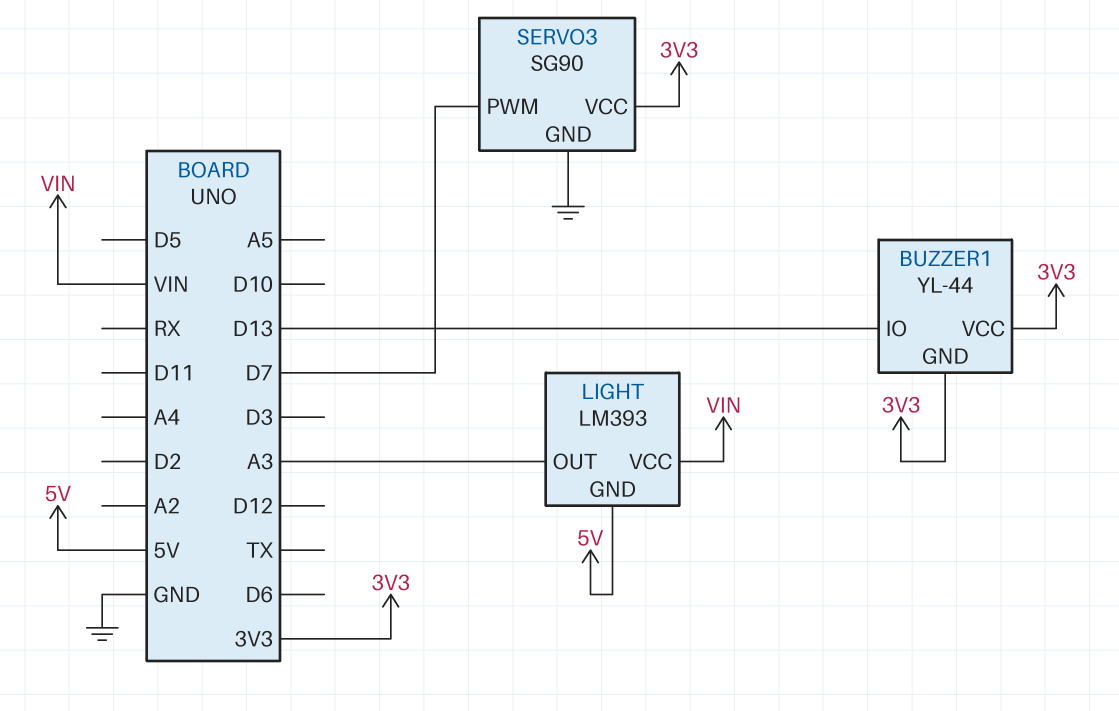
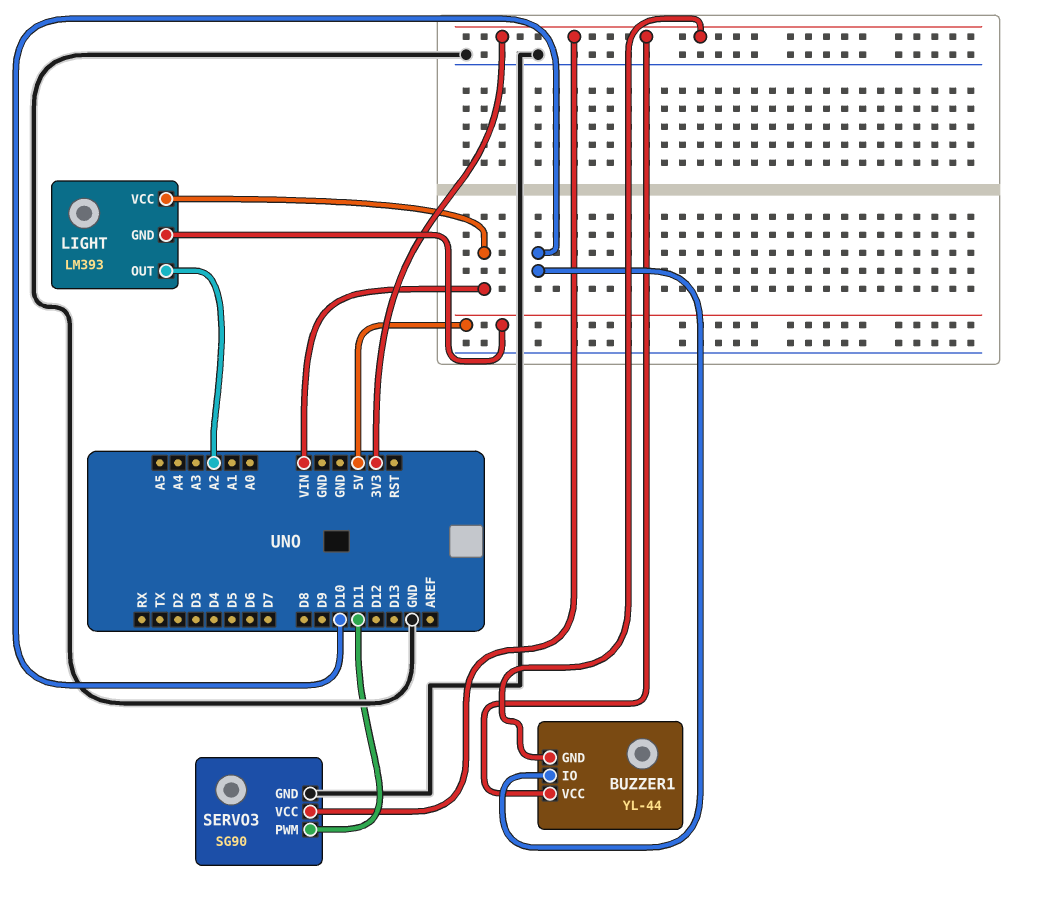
BUZZER1 pin IO: D13 -> D10
LIGHT pin OUT: A3 -> A2
SERVO3 pin PWM: D7 -> D11

